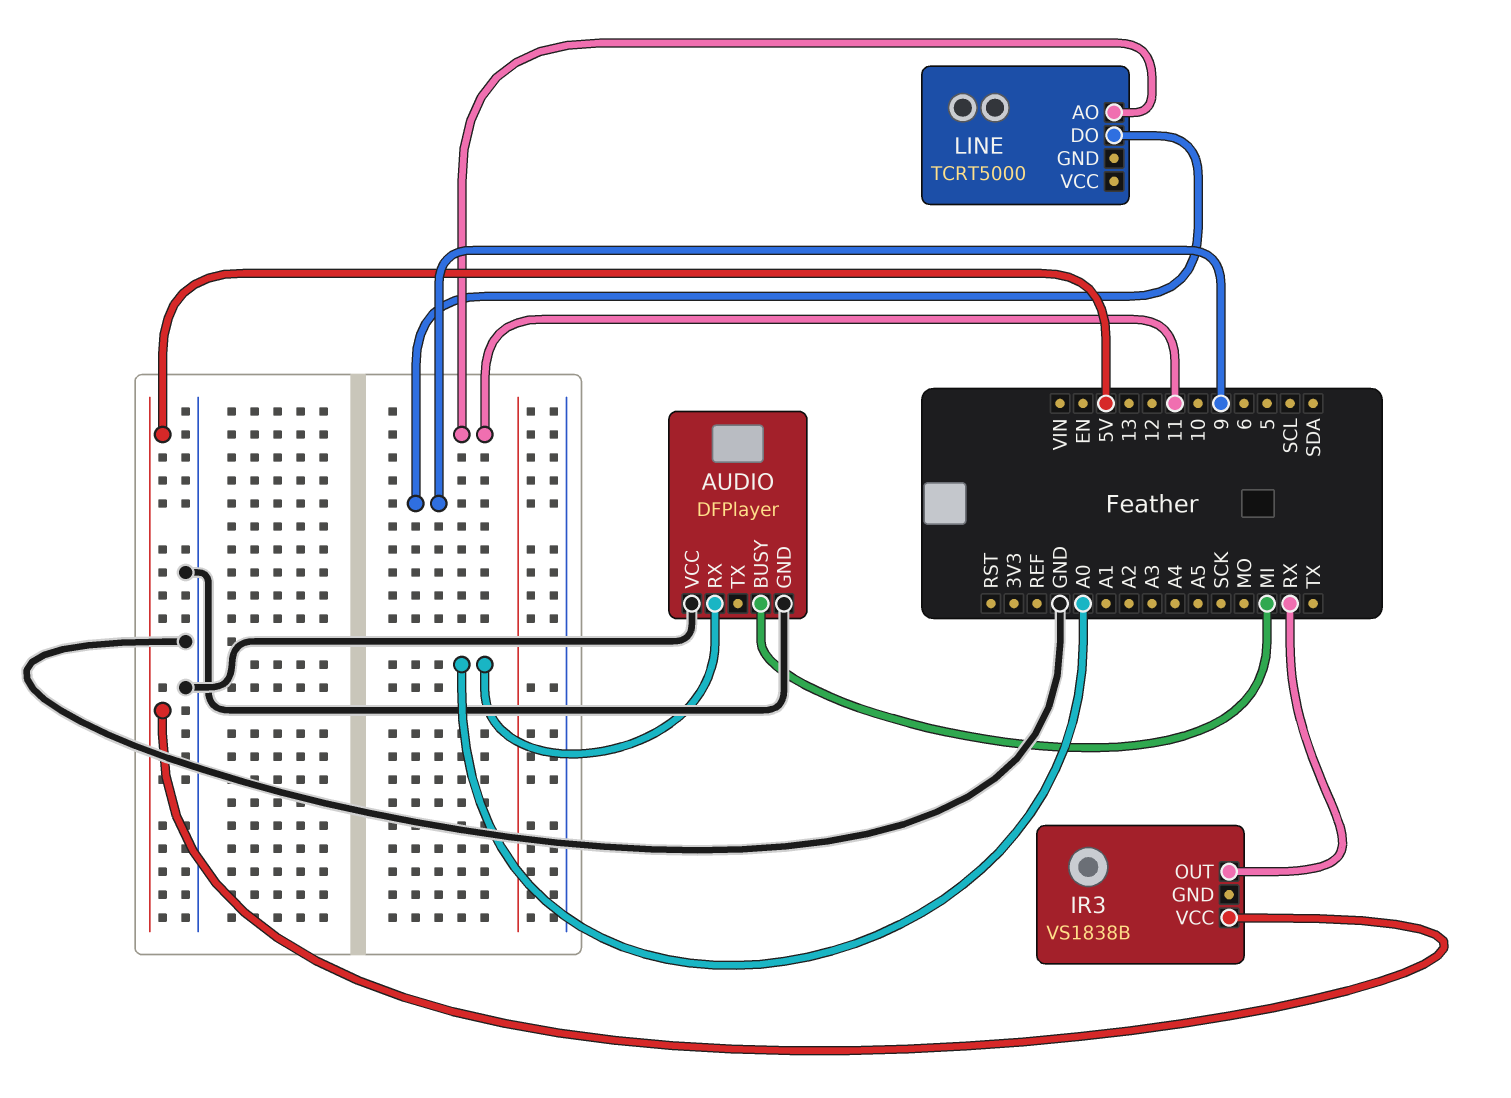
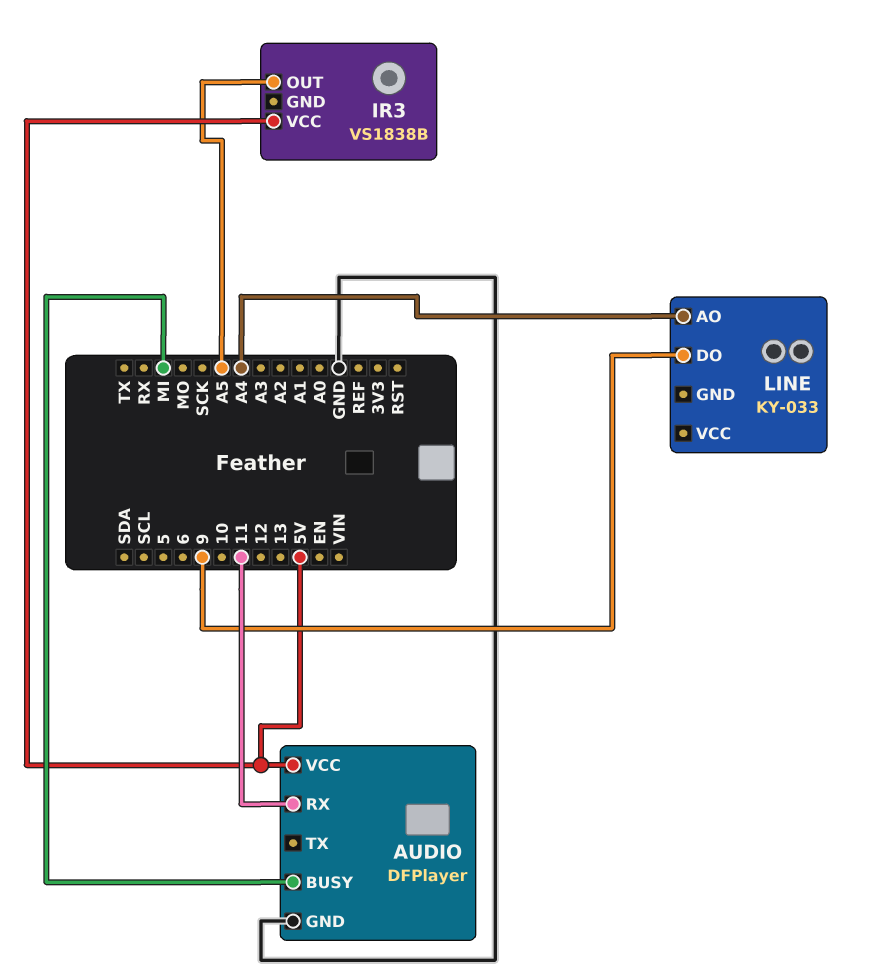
AUDIO pin RX: A0 -> 11
AUDIO pin VCC: GND -> 5V
IR3 pin OUT: RX -> A5
LINE: TCRT5000 -> KY-033
LINE pin AO: 11 -> A4

